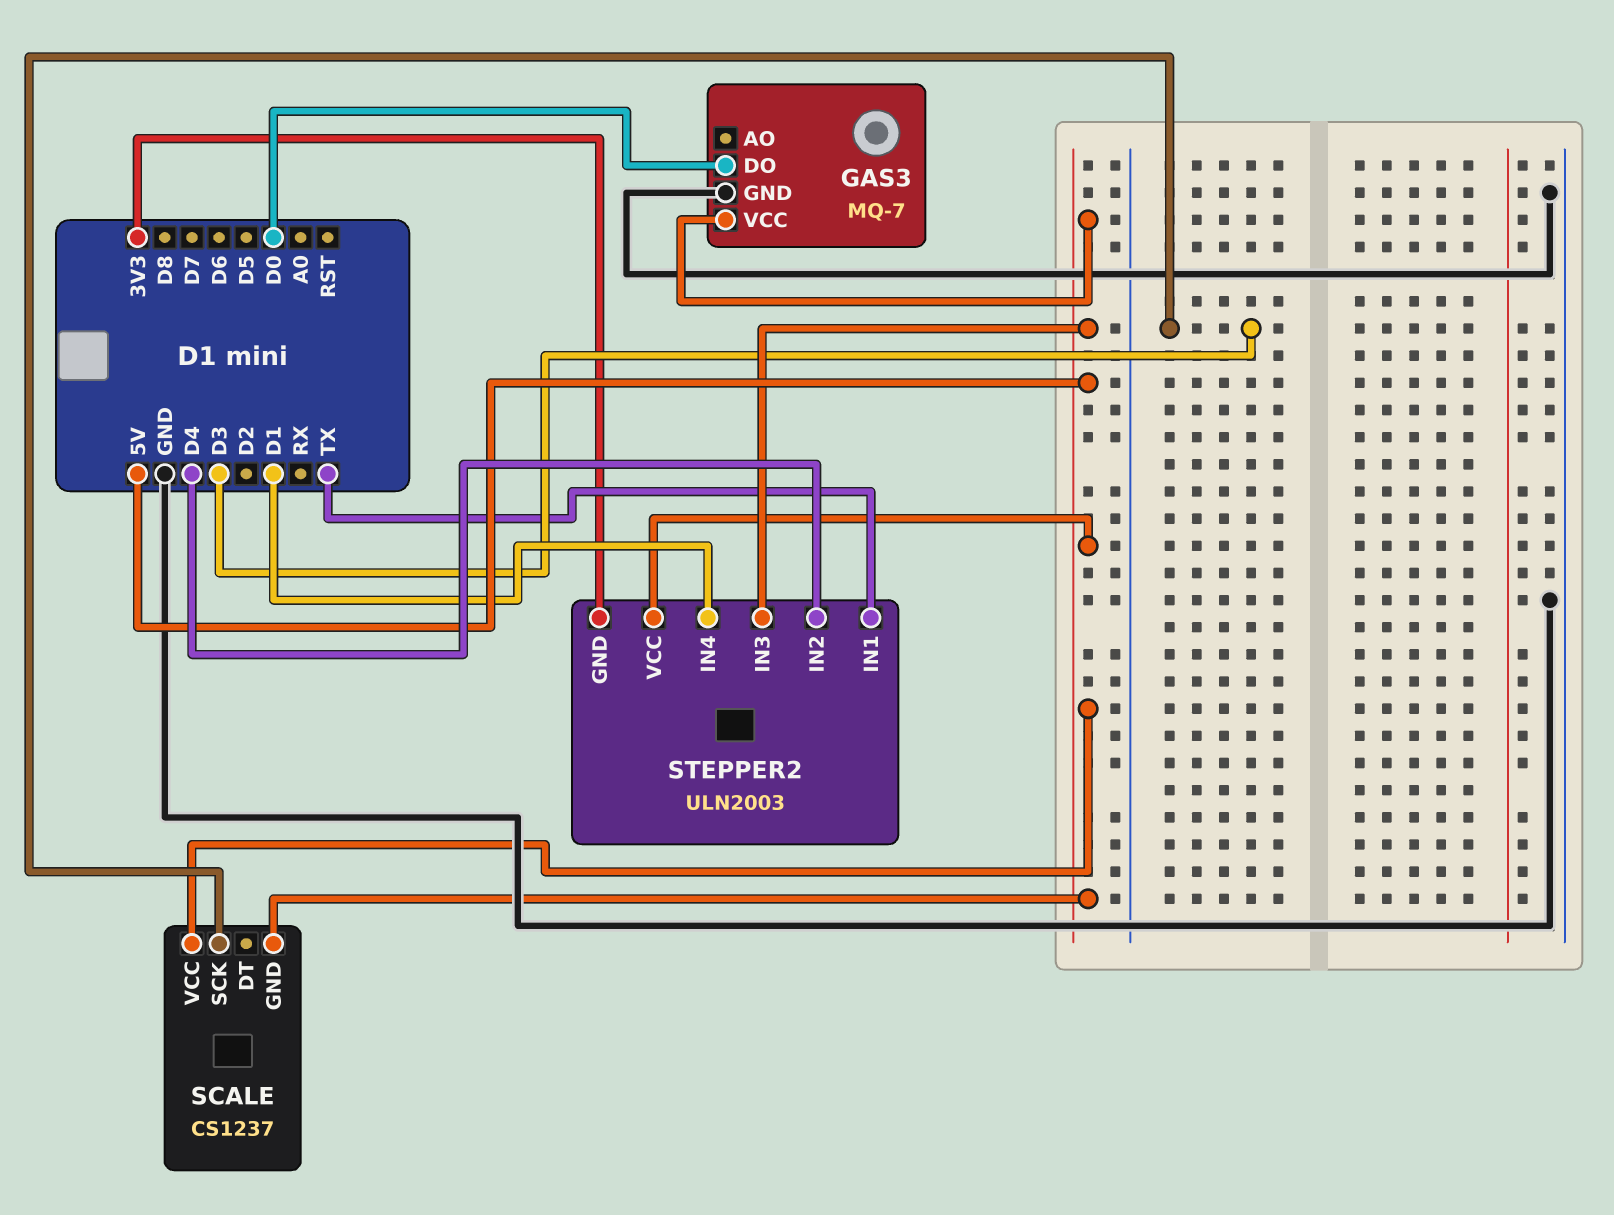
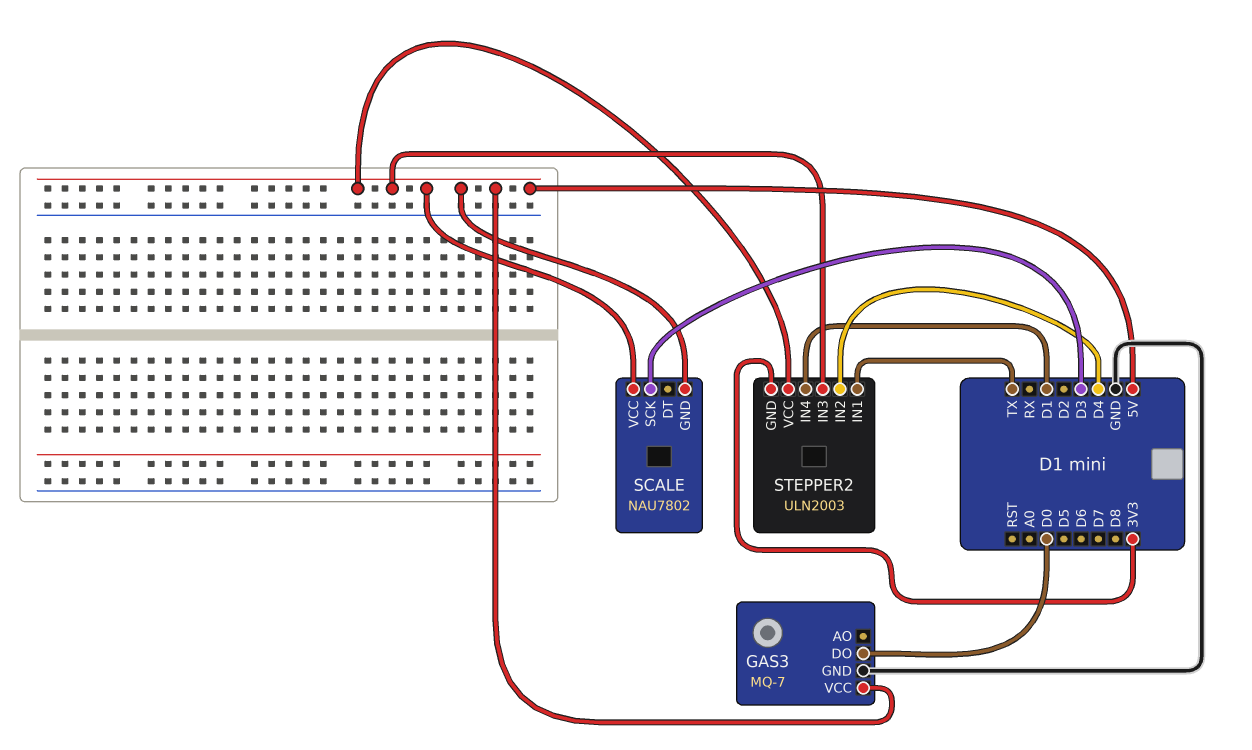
SCALE: CS1237 -> NAU7802

